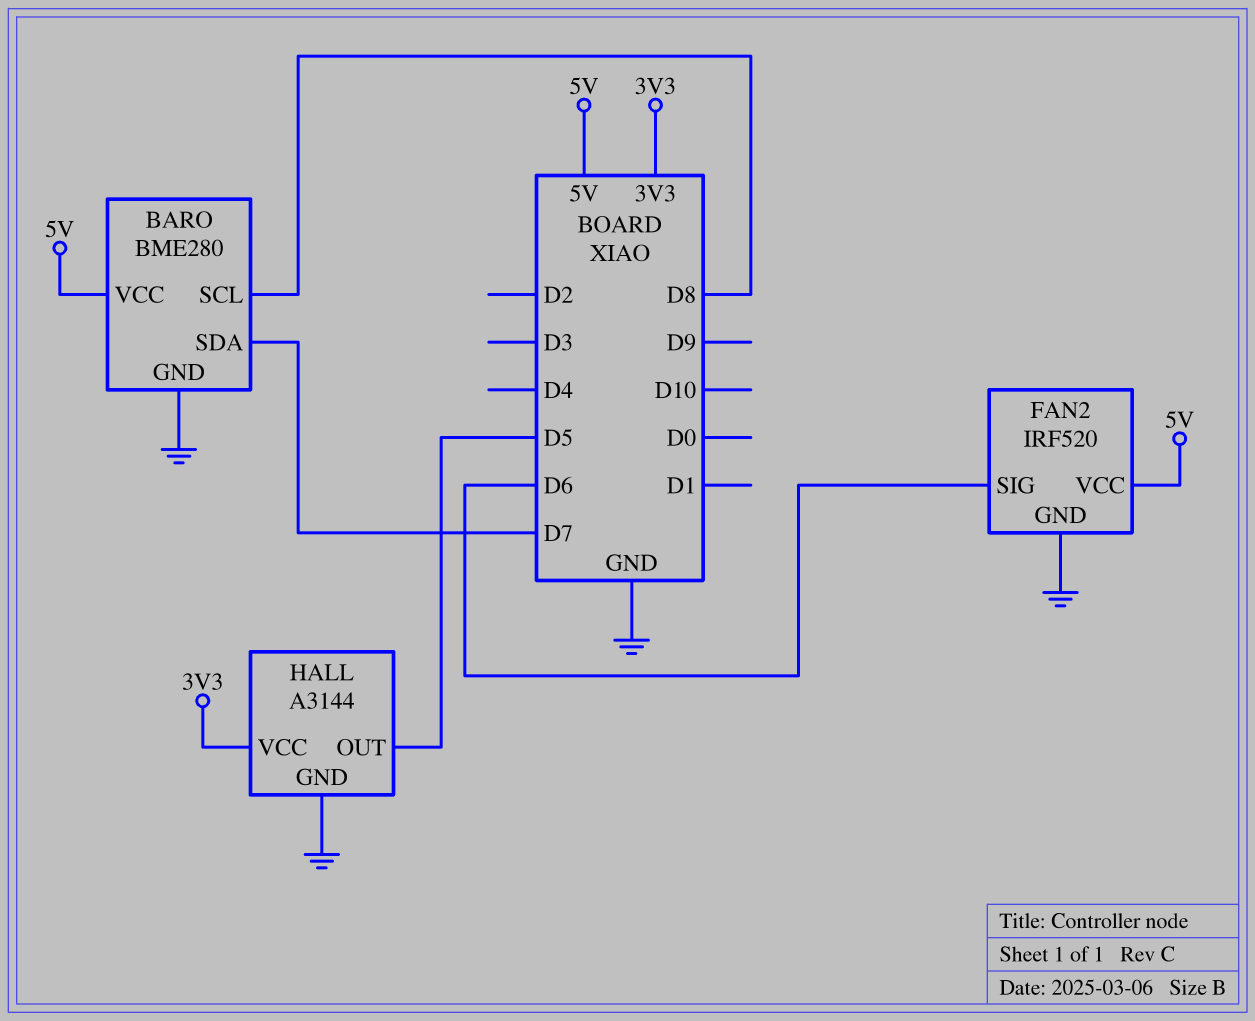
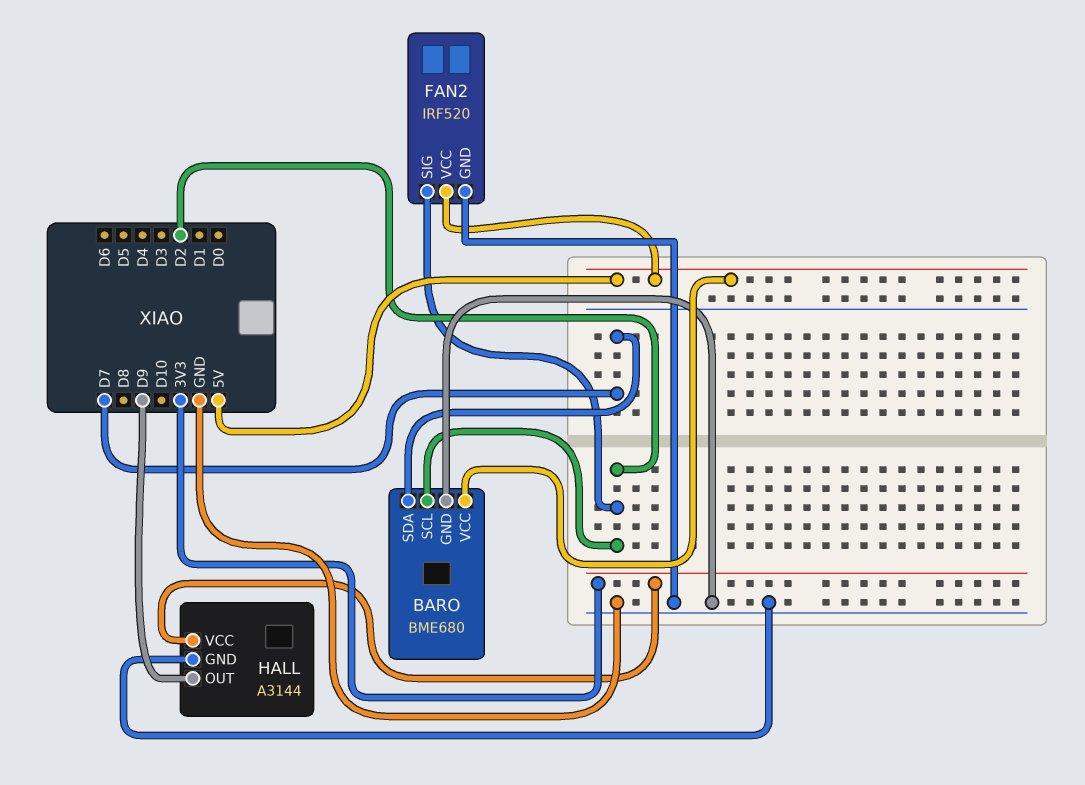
BARO: BME280 -> BME680
BARO pin SCL: D8 -> D2
FAN2 pin SIG: D6 -> D2
HALL pin OUT: D5 -> D9

